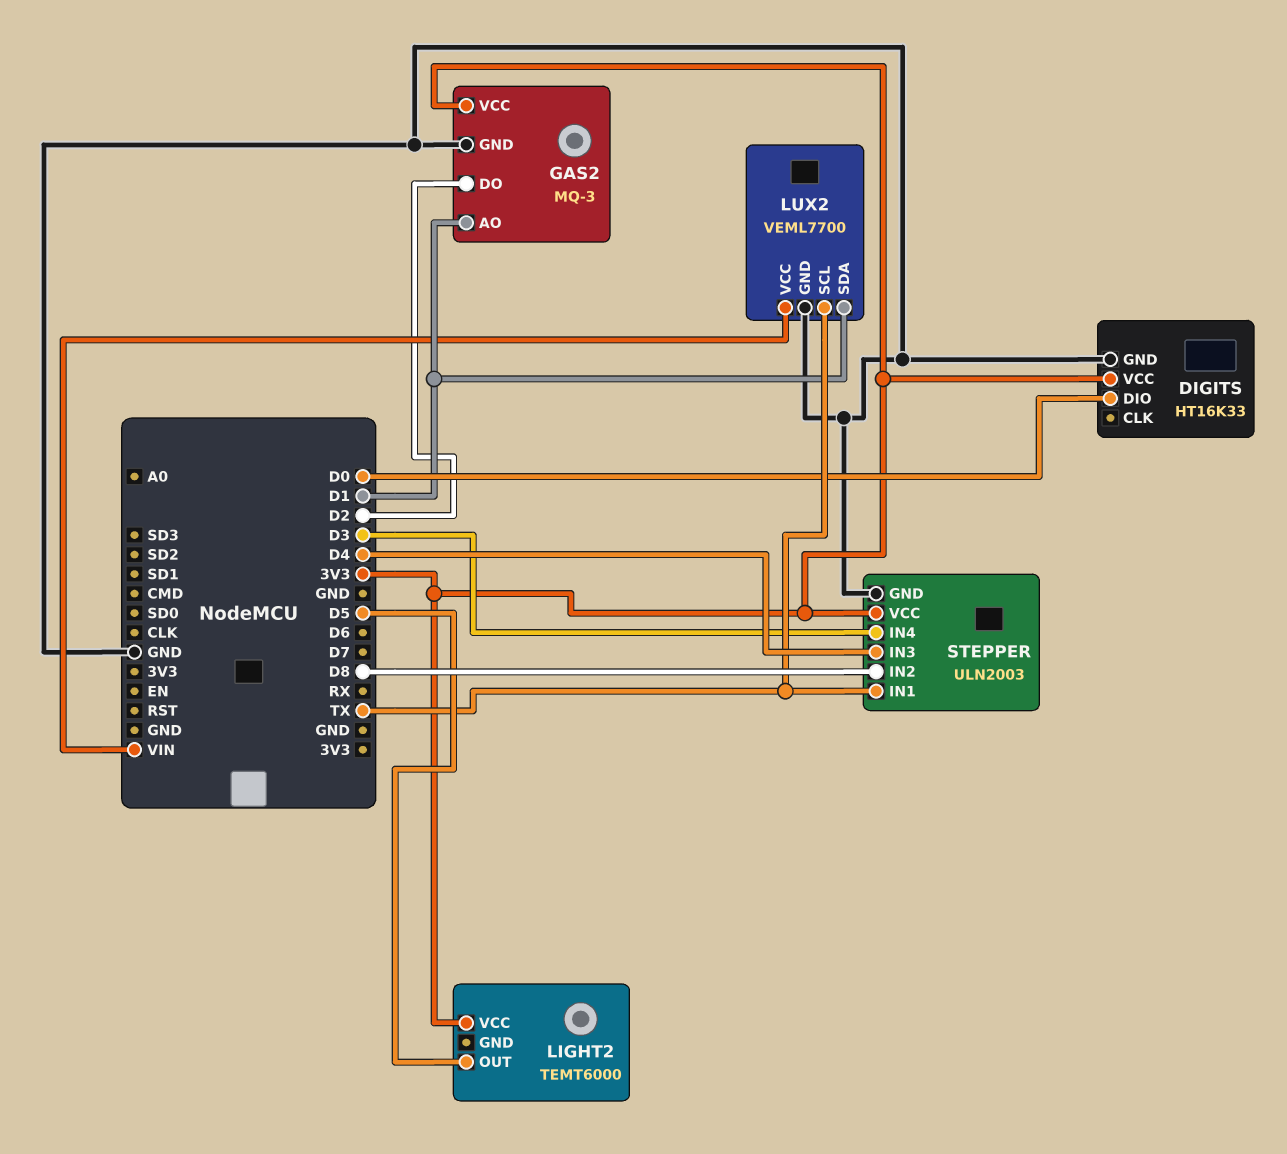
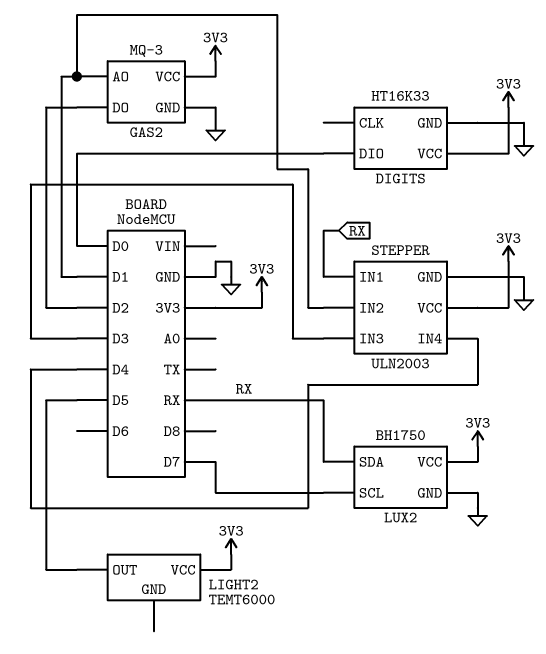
LUX2: VEML7700 -> BH1750
LUX2 pin SCL: TX -> D7
LUX2 pin SDA: D1 -> RX
LUX2 pin VCC: VIN -> 3V3
STEPPER pin IN1: TX -> RX
STEPPER pin IN2: D8 -> D1
STEPPER pin IN3: D4 -> D3
STEPPER pin IN4: D3 -> D4

